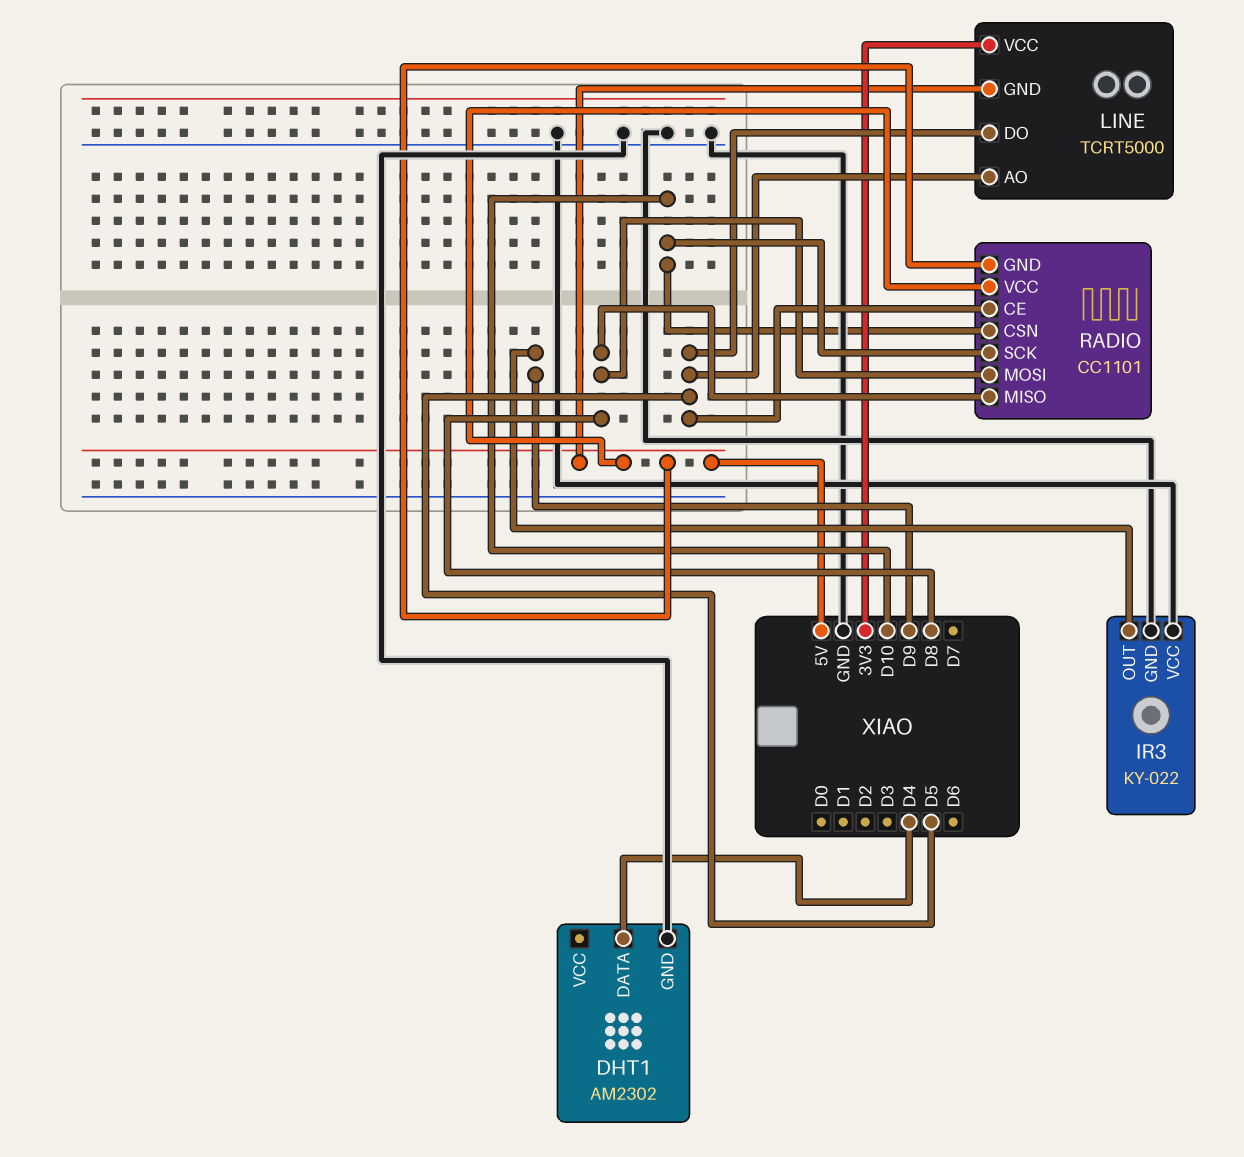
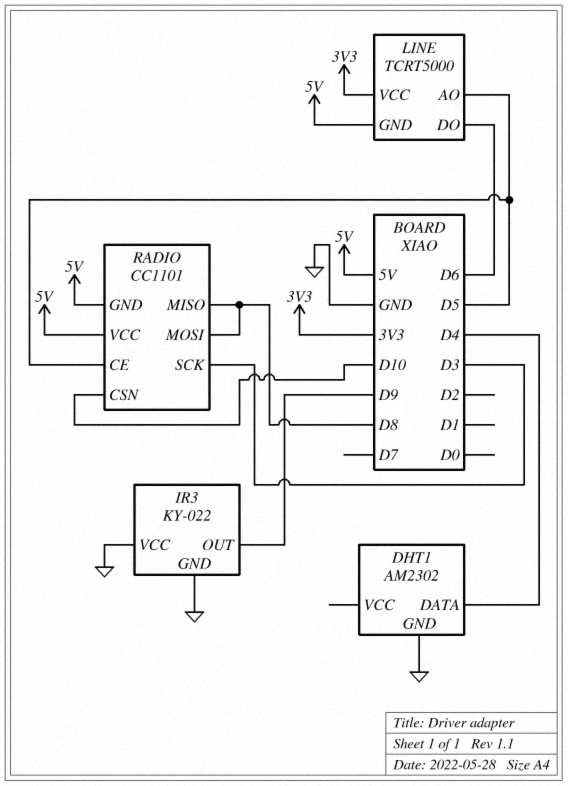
LINE pin DO: D5 -> D6
RADIO pin SCK: D10 -> D3

